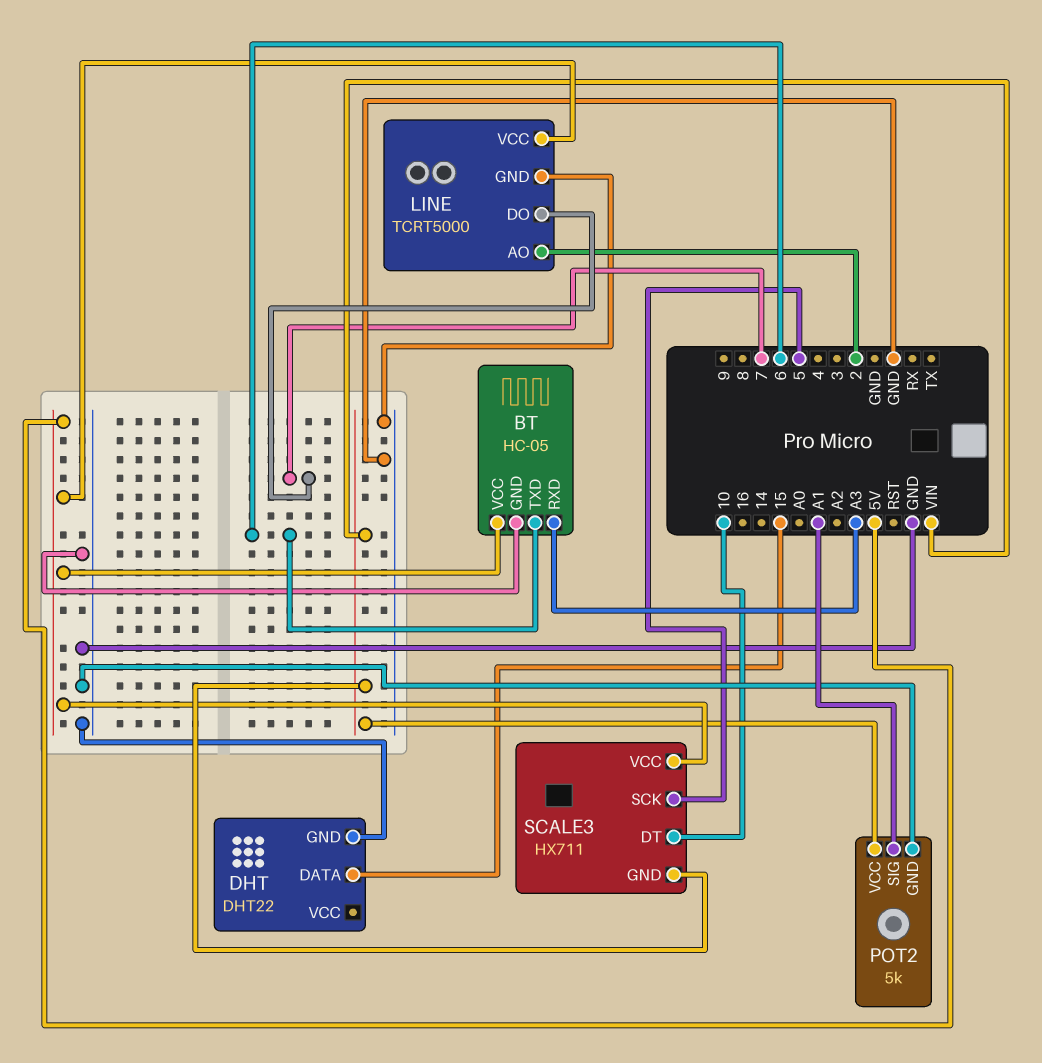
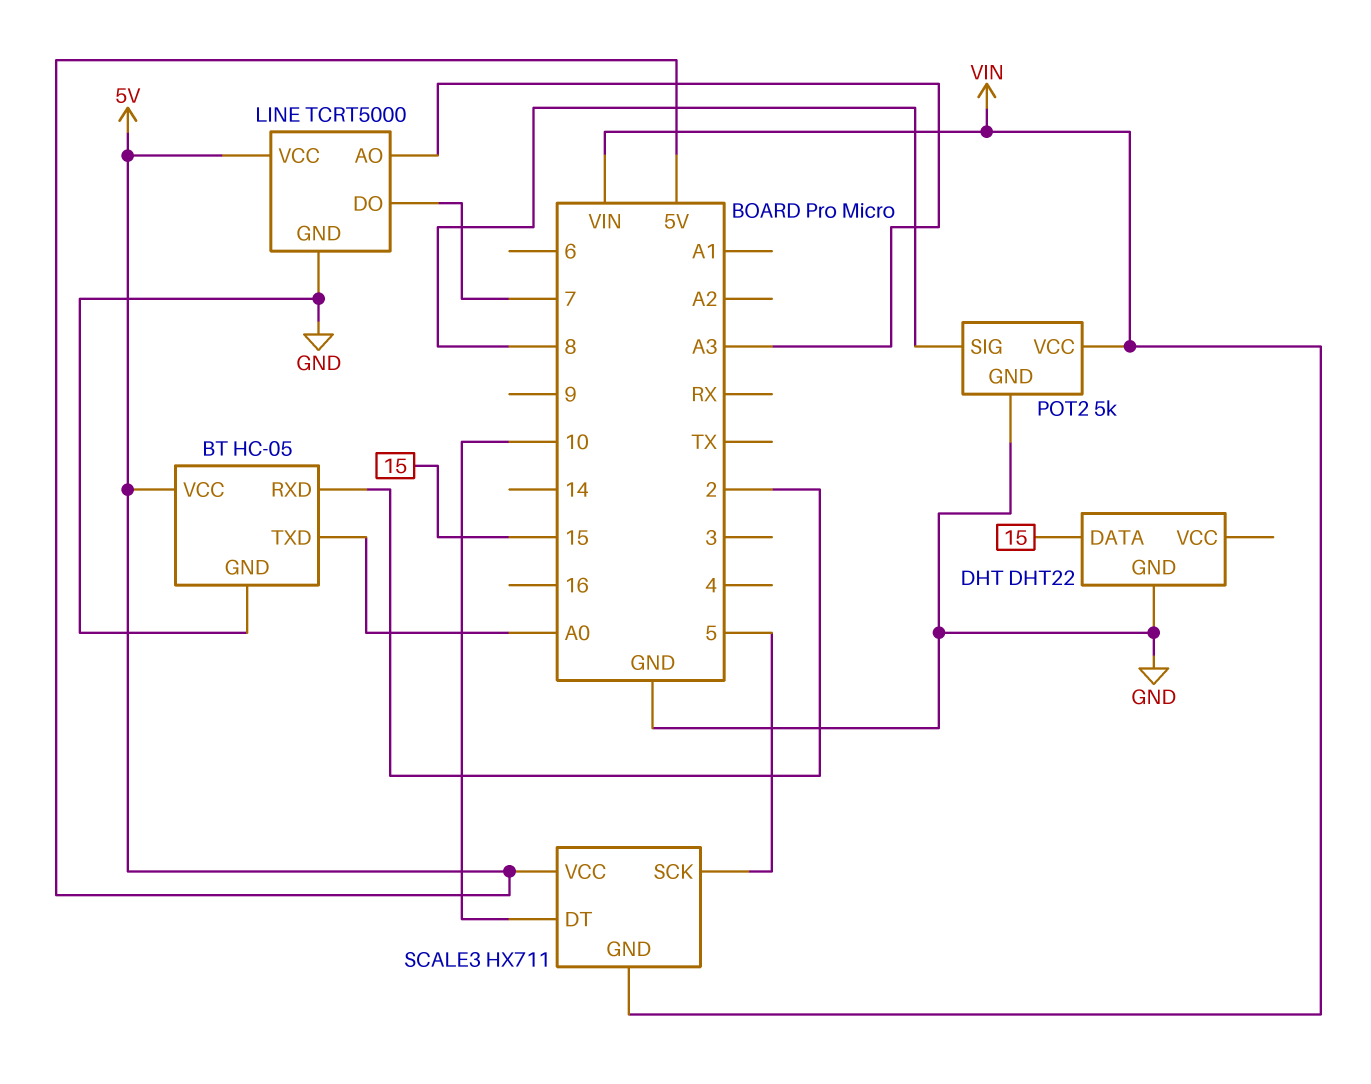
BT pin RXD: A3 -> 2
BT pin TXD: 6 -> A0
LINE pin AO: 2 -> A3
POT2 pin SIG: A1 -> 8

